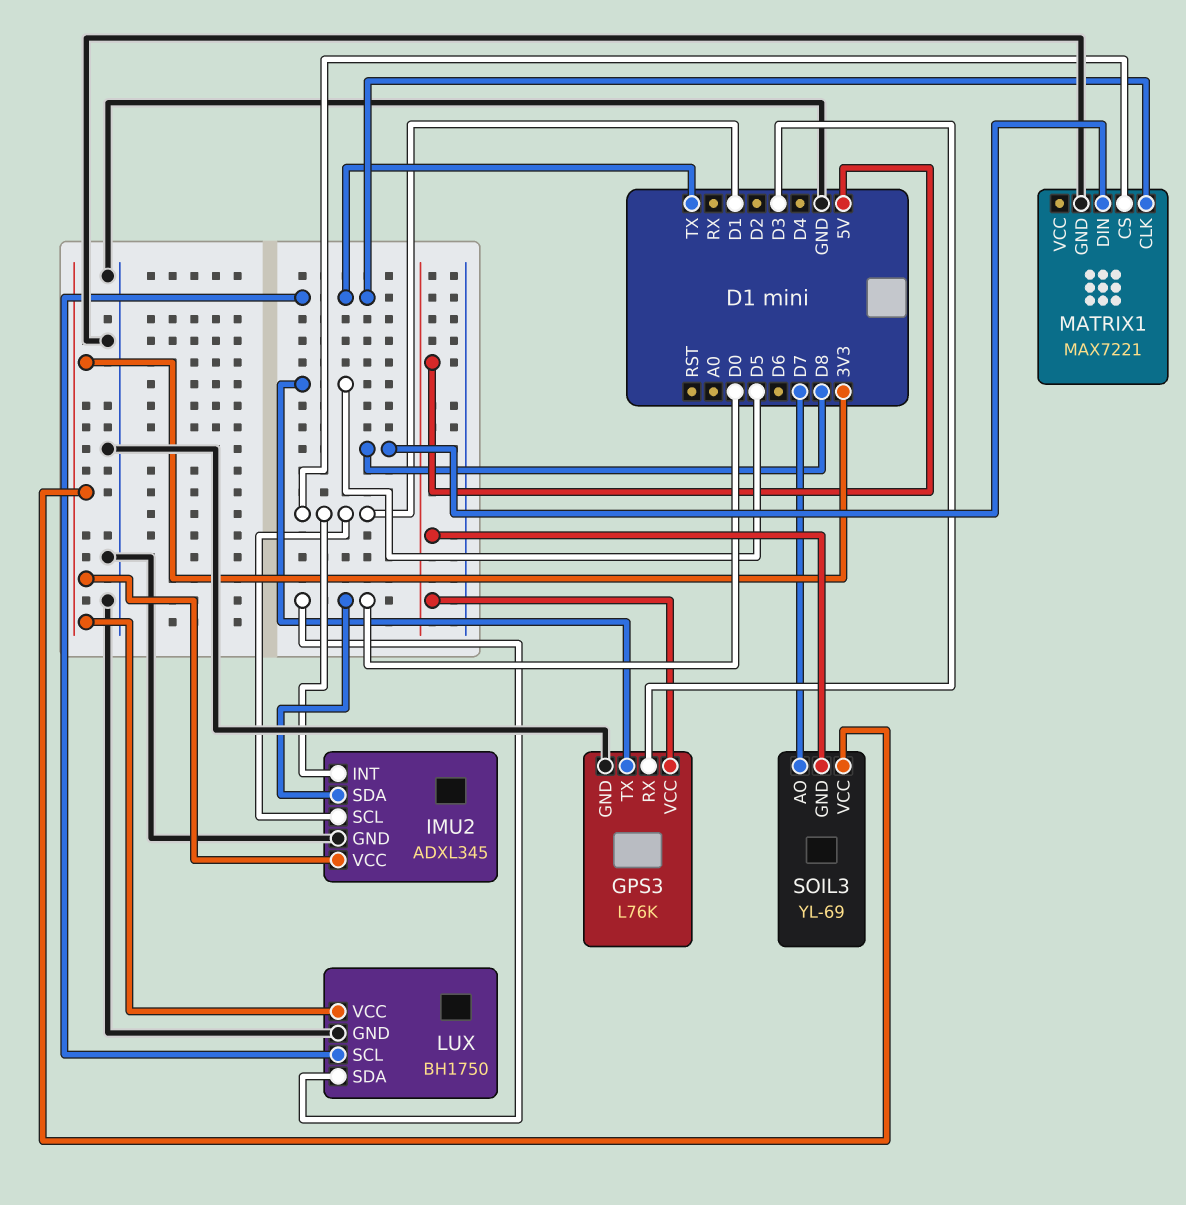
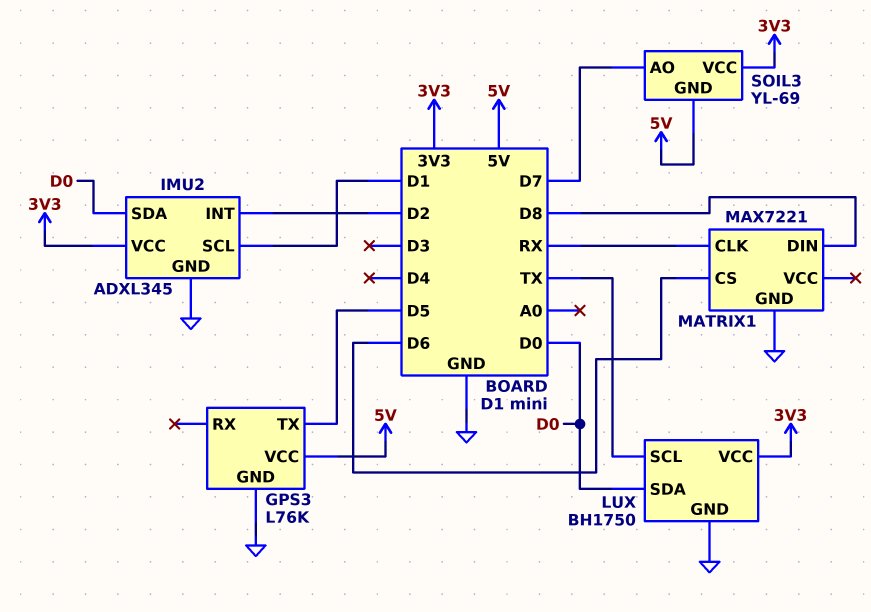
GPS3 pin RX: D3 -> none
IMU2 pin INT: D1 -> D2
MATRIX1 pin CLK: TX -> RX
MATRIX1 pin CS: D1 -> D6

